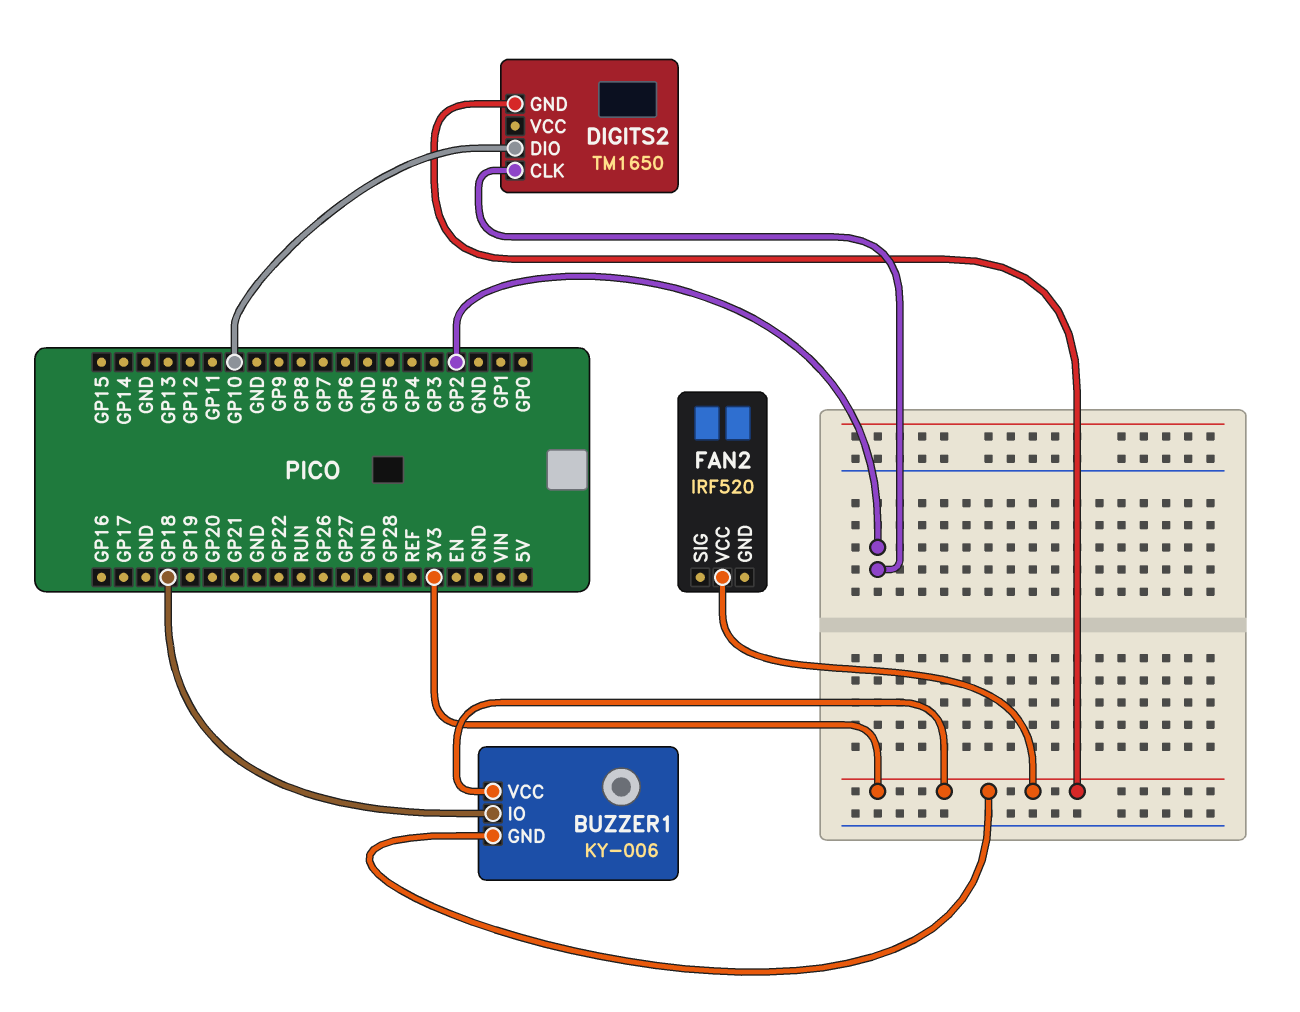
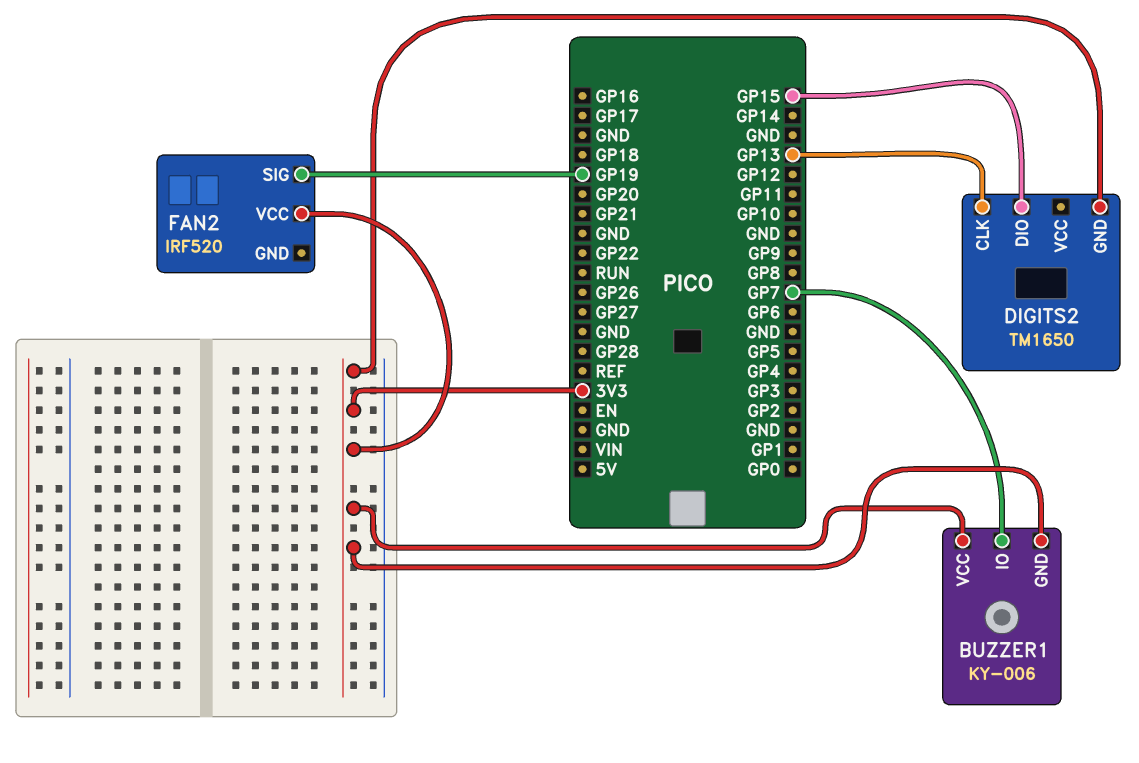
BUZZER1 pin IO: GP18 -> GP7
DIGITS2 pin CLK: GP2 -> GP13
DIGITS2 pin DIO: GP10 -> GP15
FAN2 pin SIG: none -> GP19

